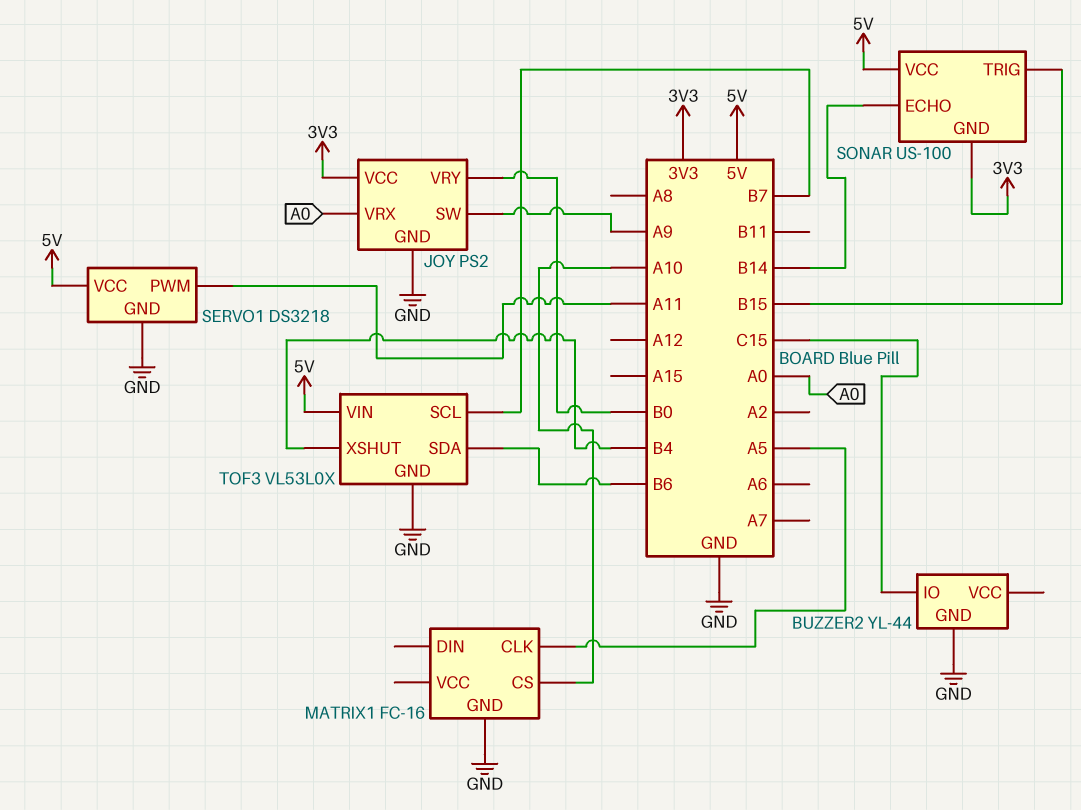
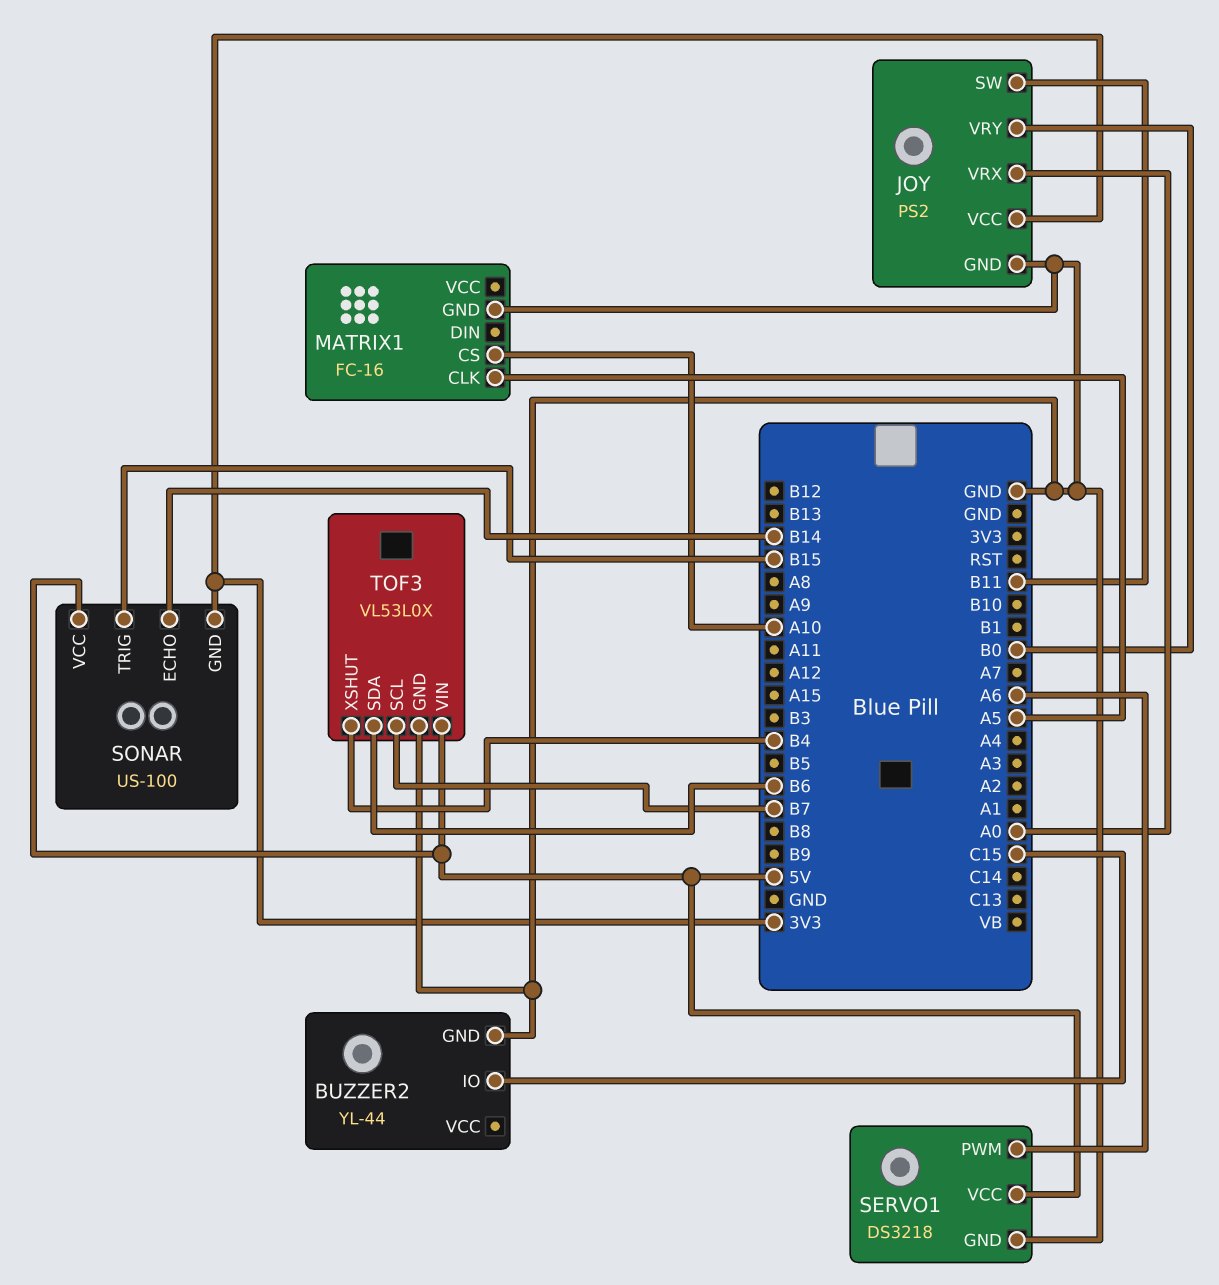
JOY pin SW: A9 -> B11
SERVO1 pin PWM: A11 -> A6

